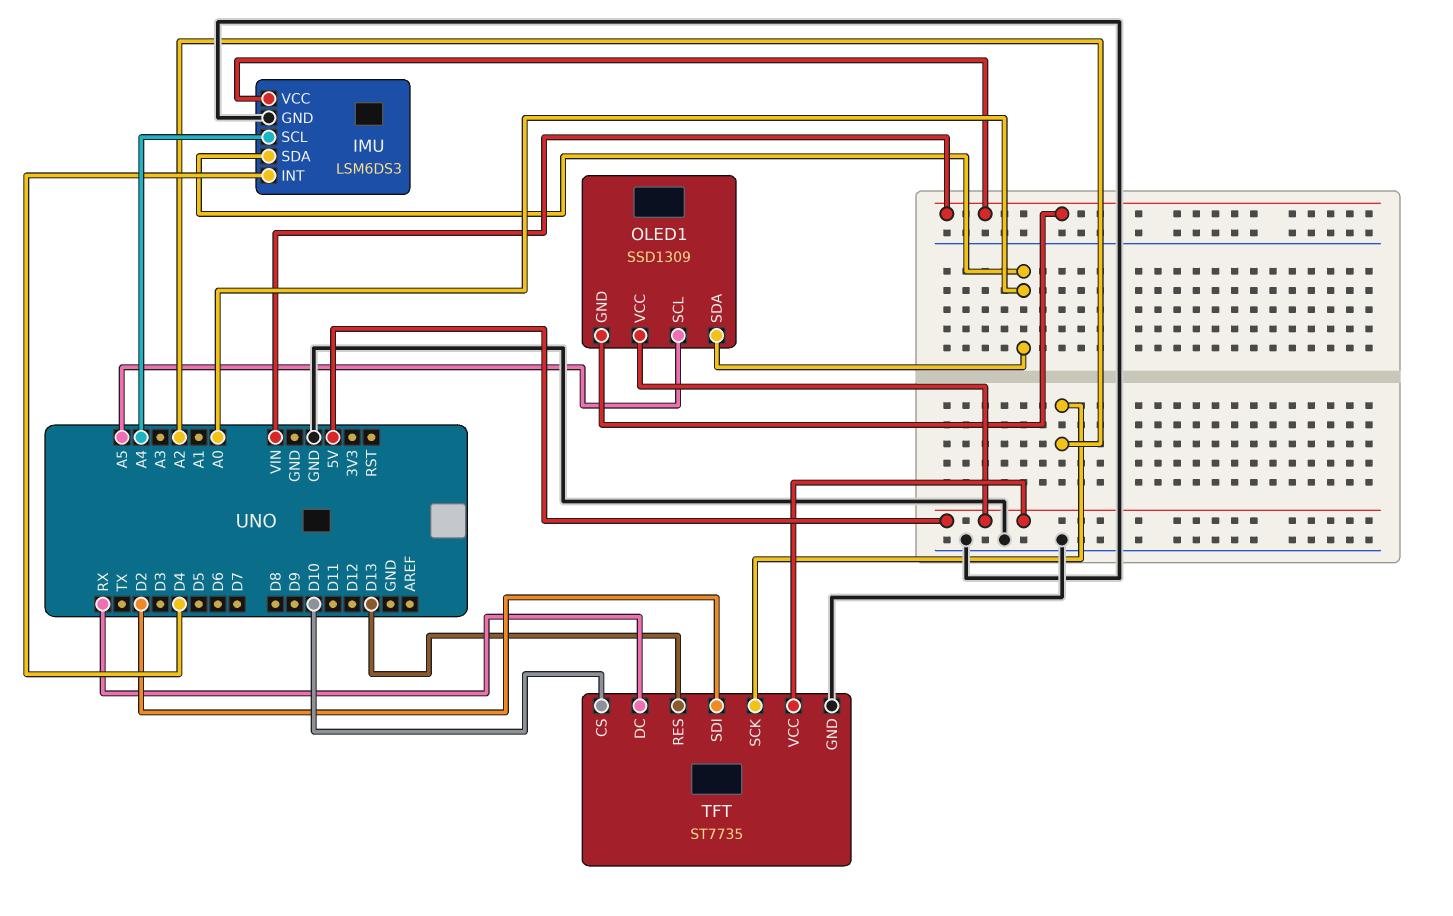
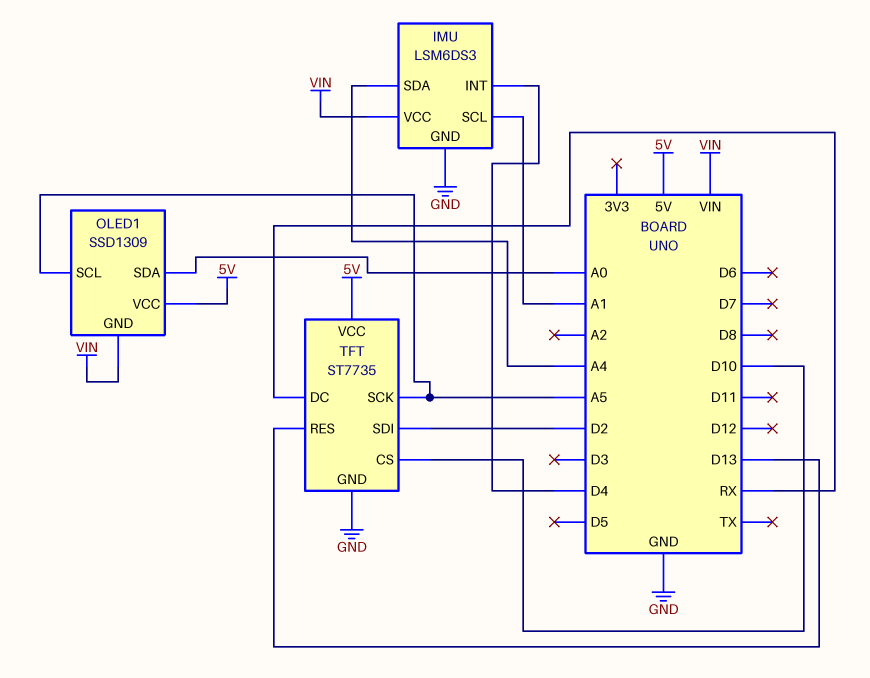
IMU pin SCL: A4 -> A1
IMU pin SDA: A0 -> A4
TFT pin SCK: A2 -> A5

